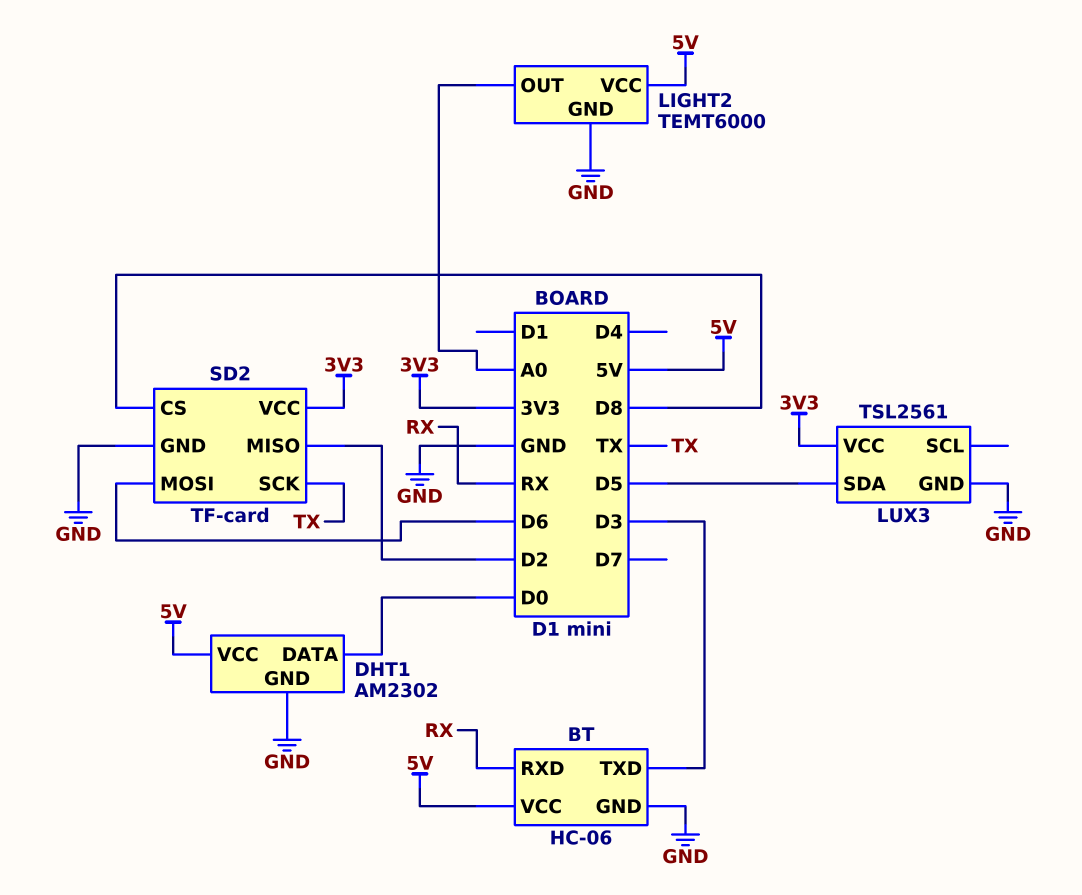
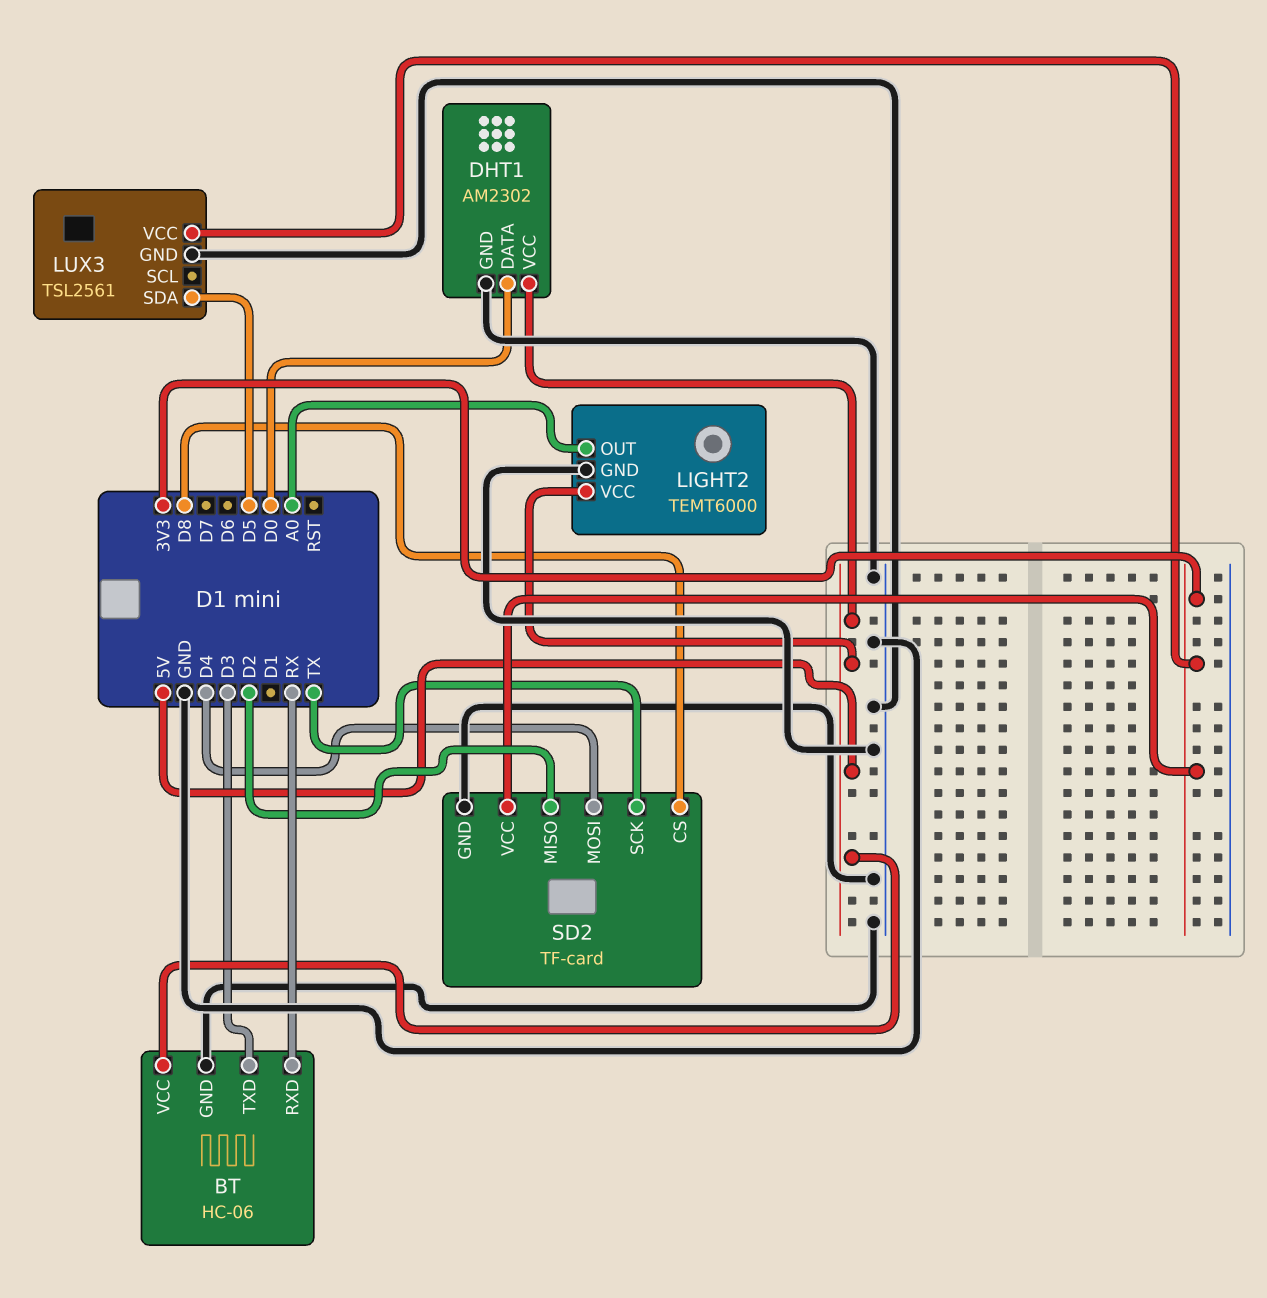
SD2 pin MOSI: D6 -> D4

